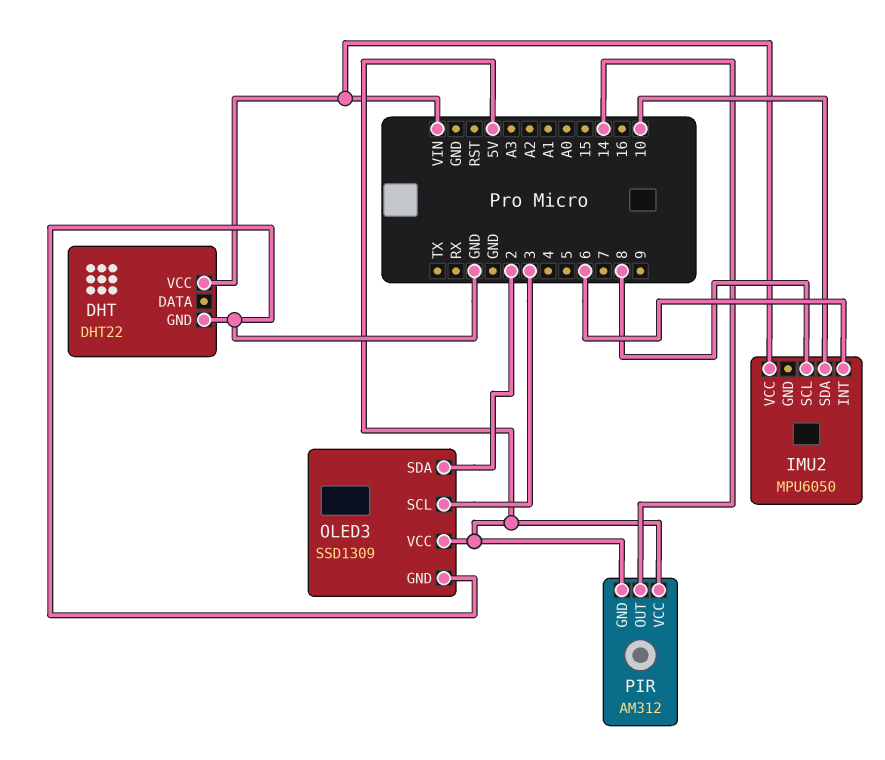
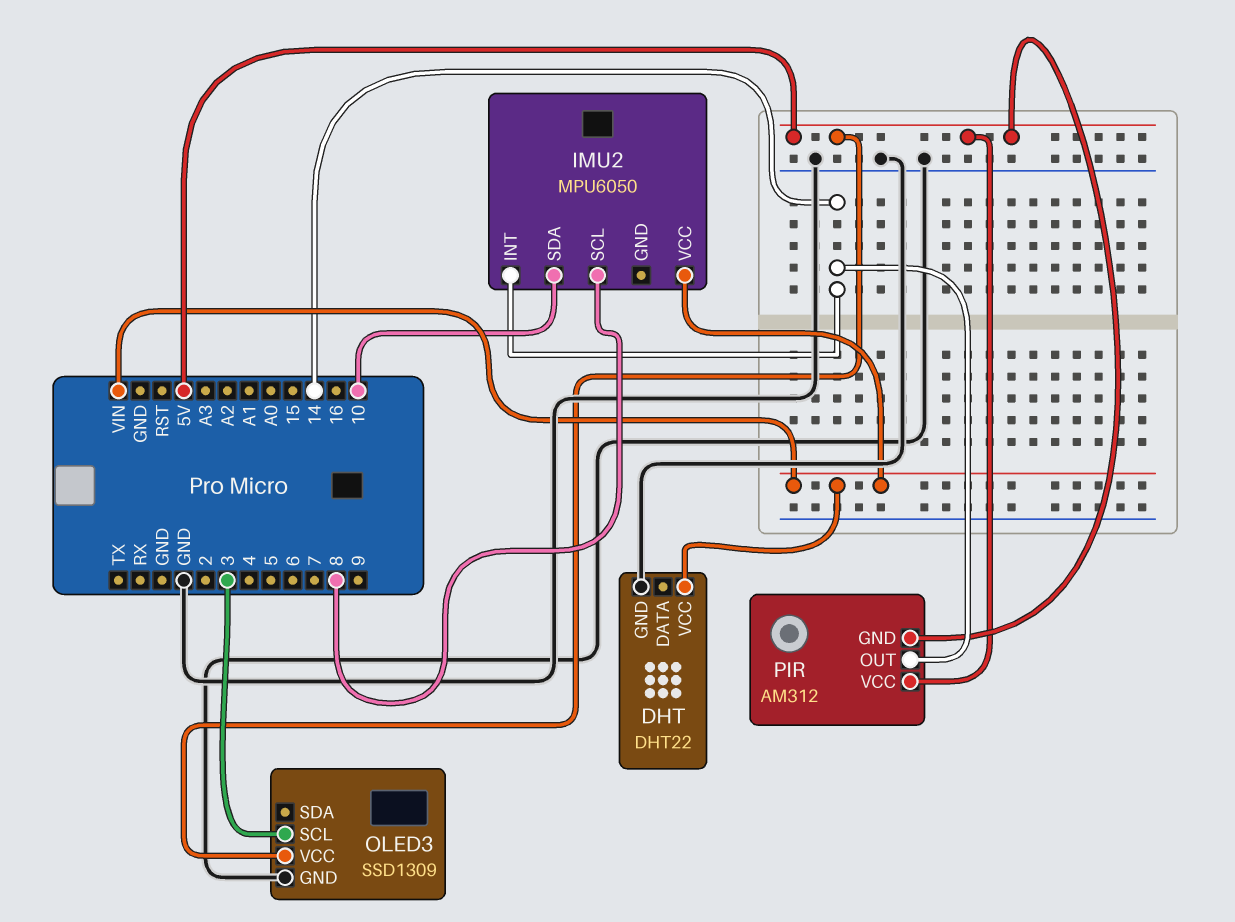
IMU2 pin INT: 6 -> 14
OLED3 pin SDA: 2 -> none

